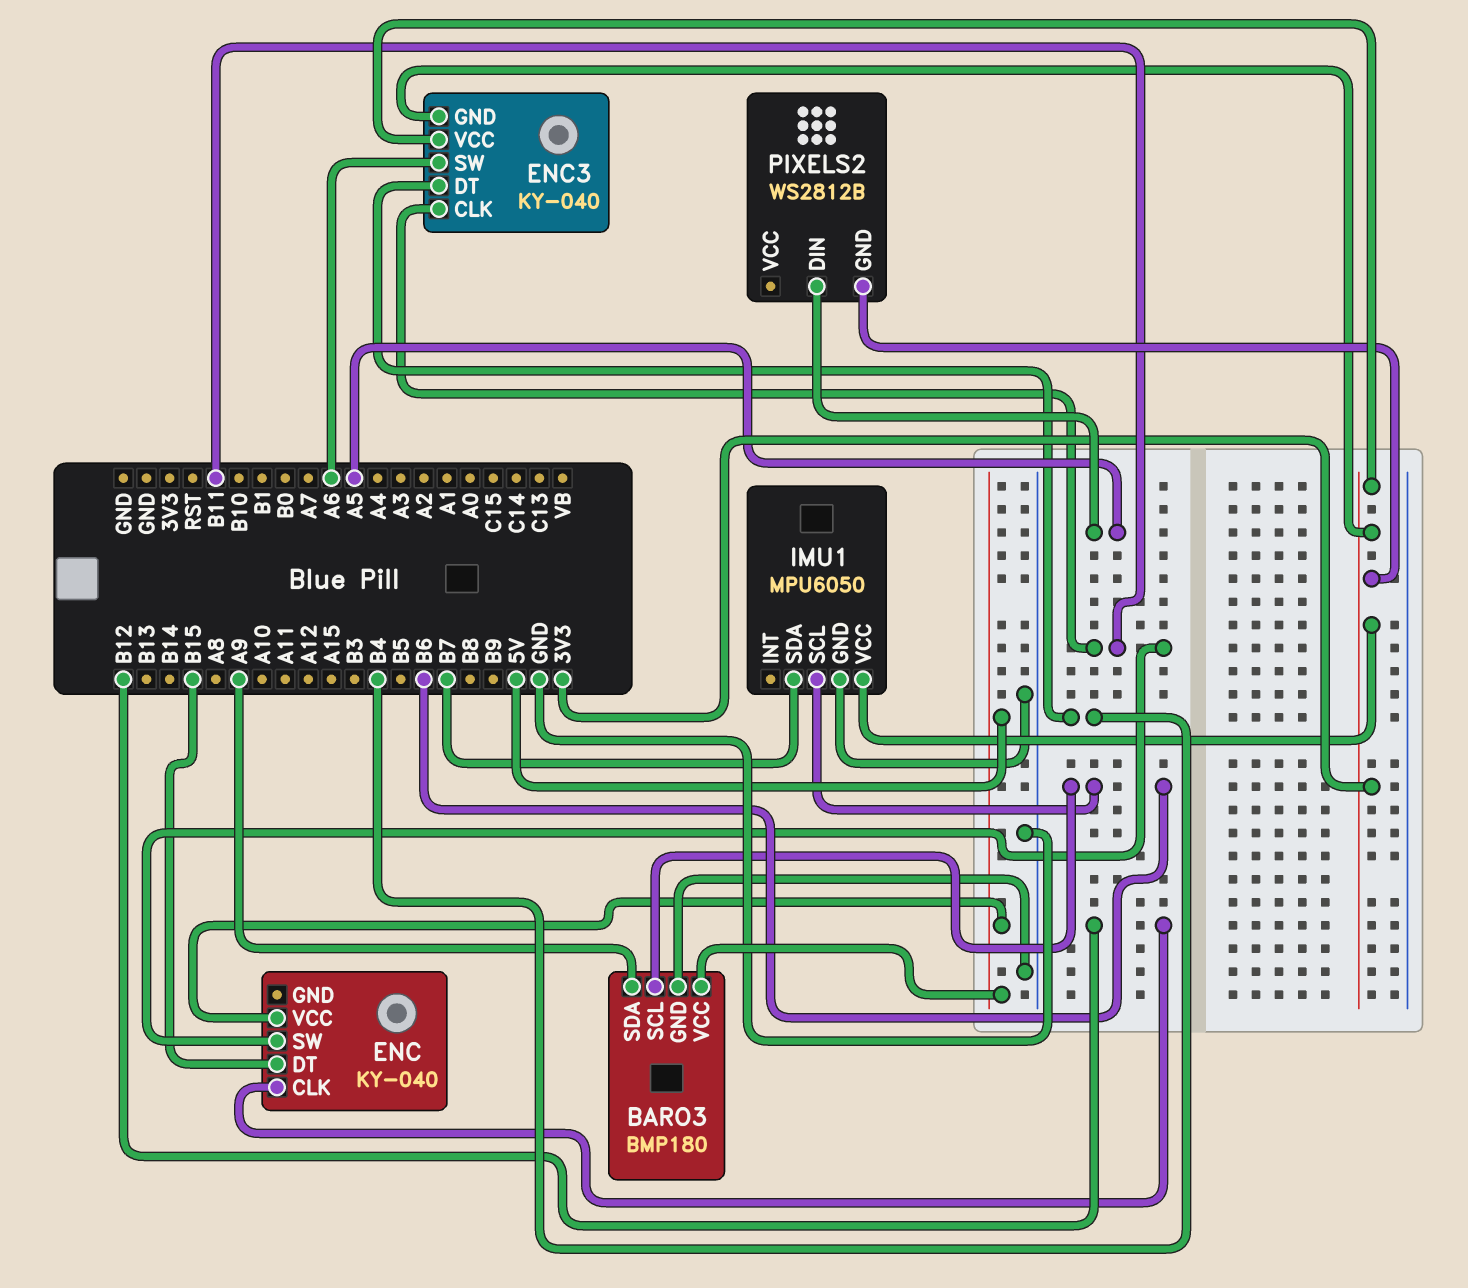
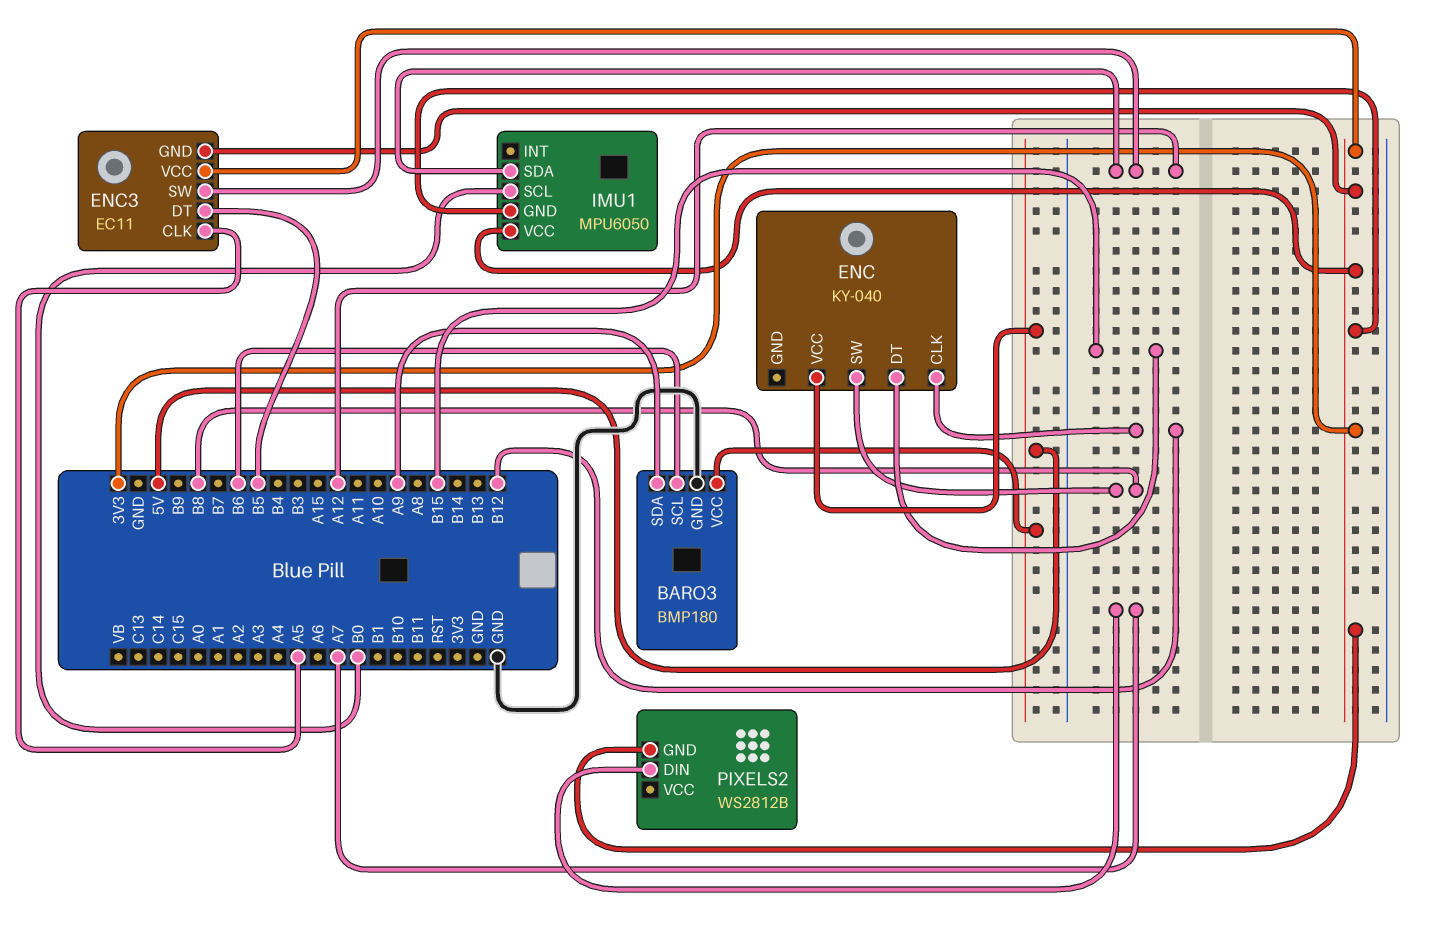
ENC pin SW: B11 -> B8
ENC3: KY-040 -> EC11
ENC3 pin CLK: B11 -> A5
ENC3 pin DT: B4 -> B5
ENC3 pin SW: A6 -> A12
IMU1 pin GND: GND -> 3V3
IMU1 pin SCL: B6 -> B0
IMU1 pin SDA: B7 -> A12
PIXELS2 pin DIN: A5 -> A7

